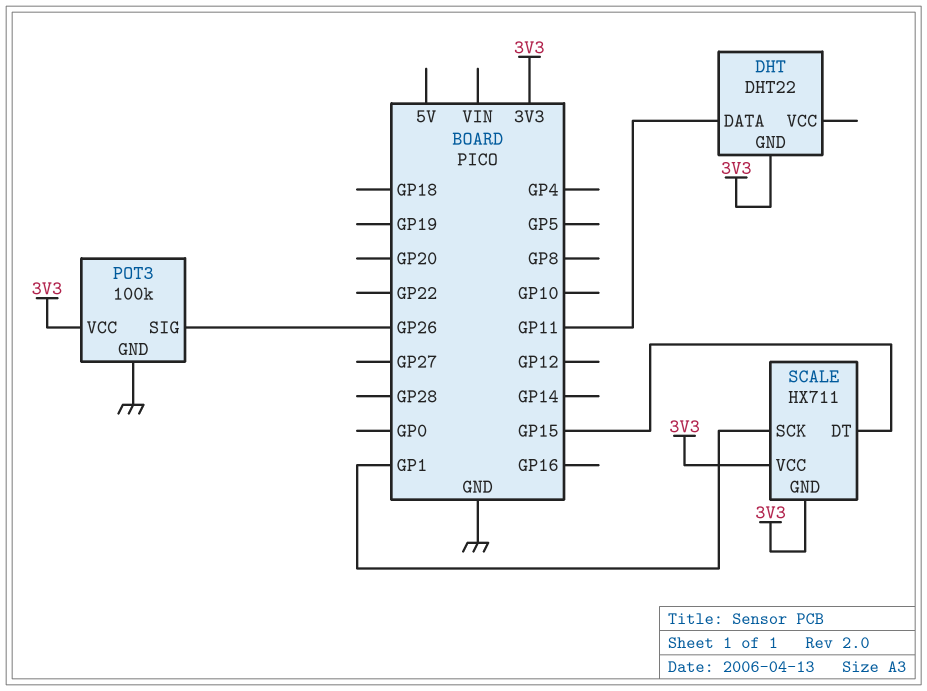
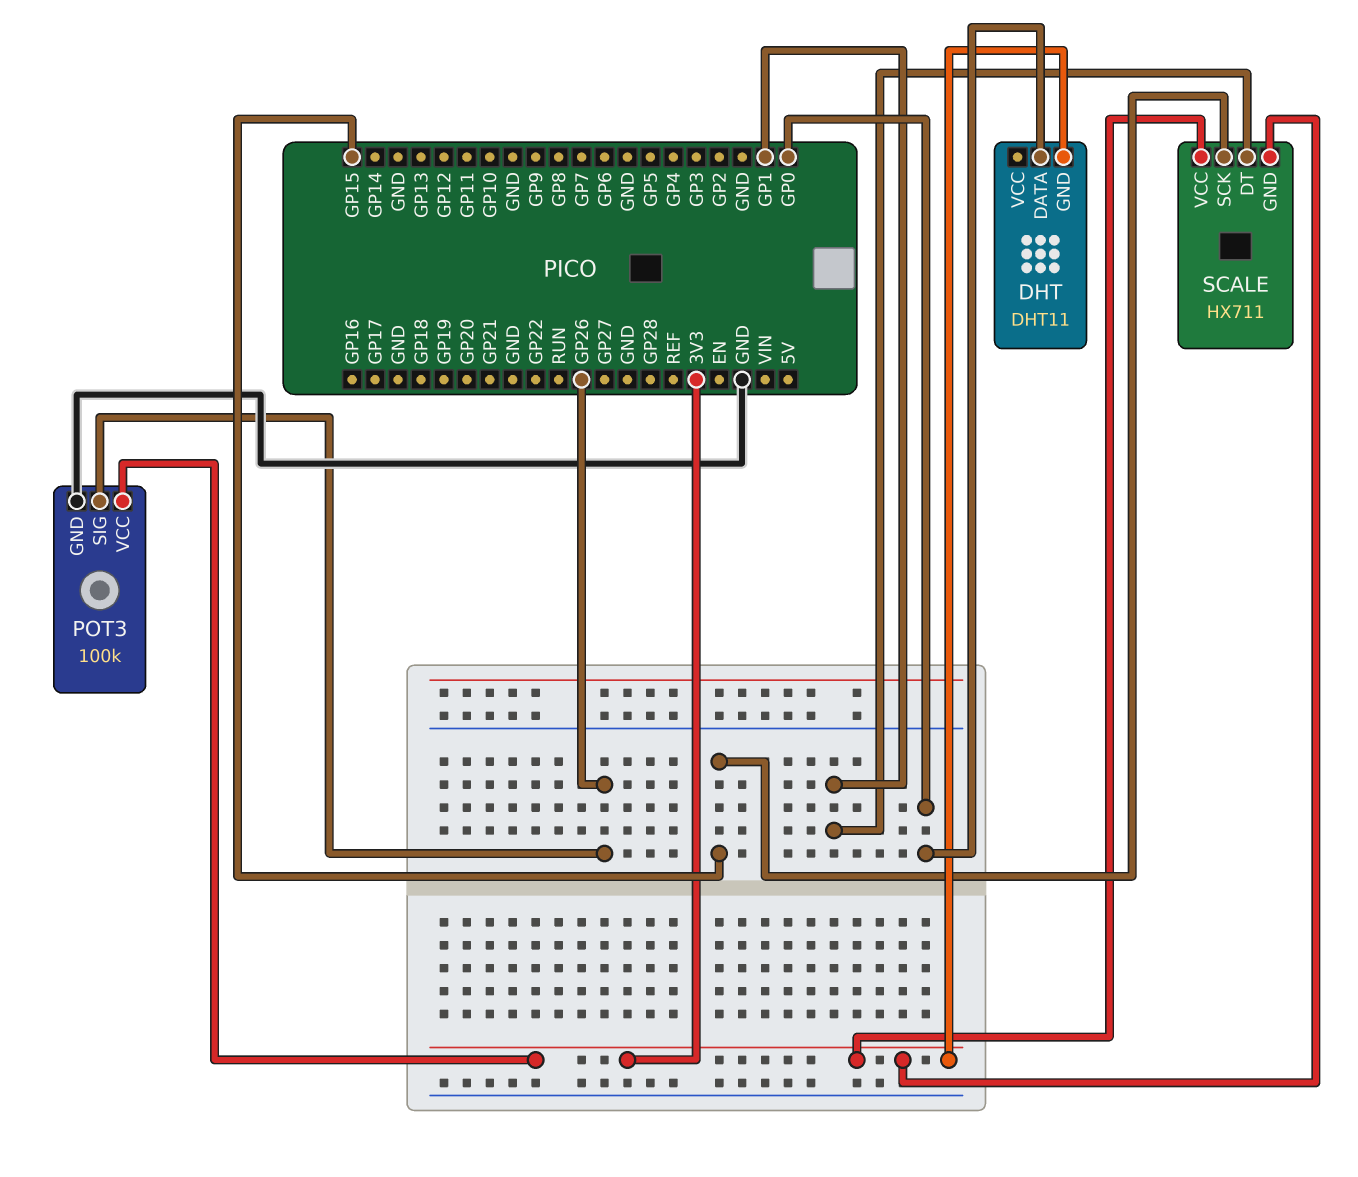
DHT: DHT22 -> DHT11
DHT pin DATA: GP11 -> GP0
SCALE pin DT: GP15 -> GP1
SCALE pin SCK: GP1 -> GP15

